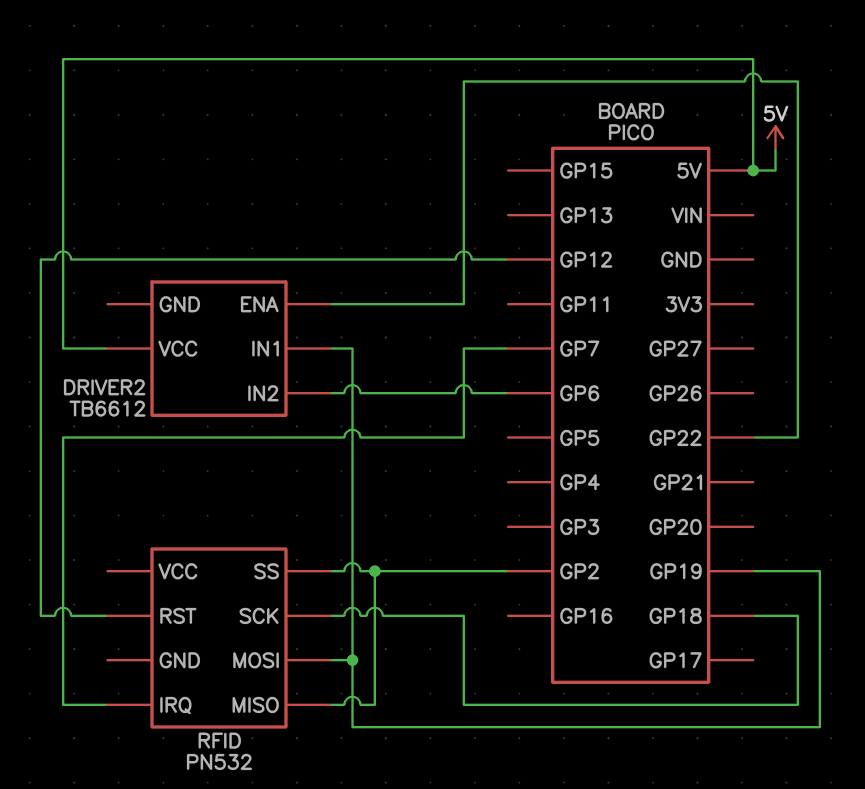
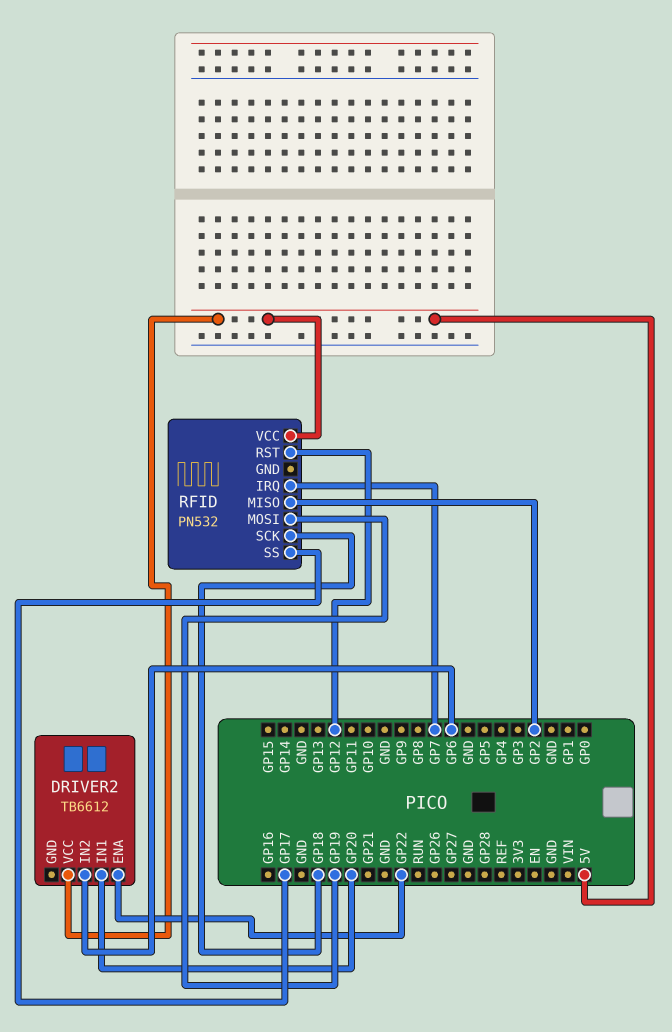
DRIVER2 pin IN1: GP19 -> GP20
RFID pin SS: GP2 -> GP17
RFID pin VCC: none -> 5V

